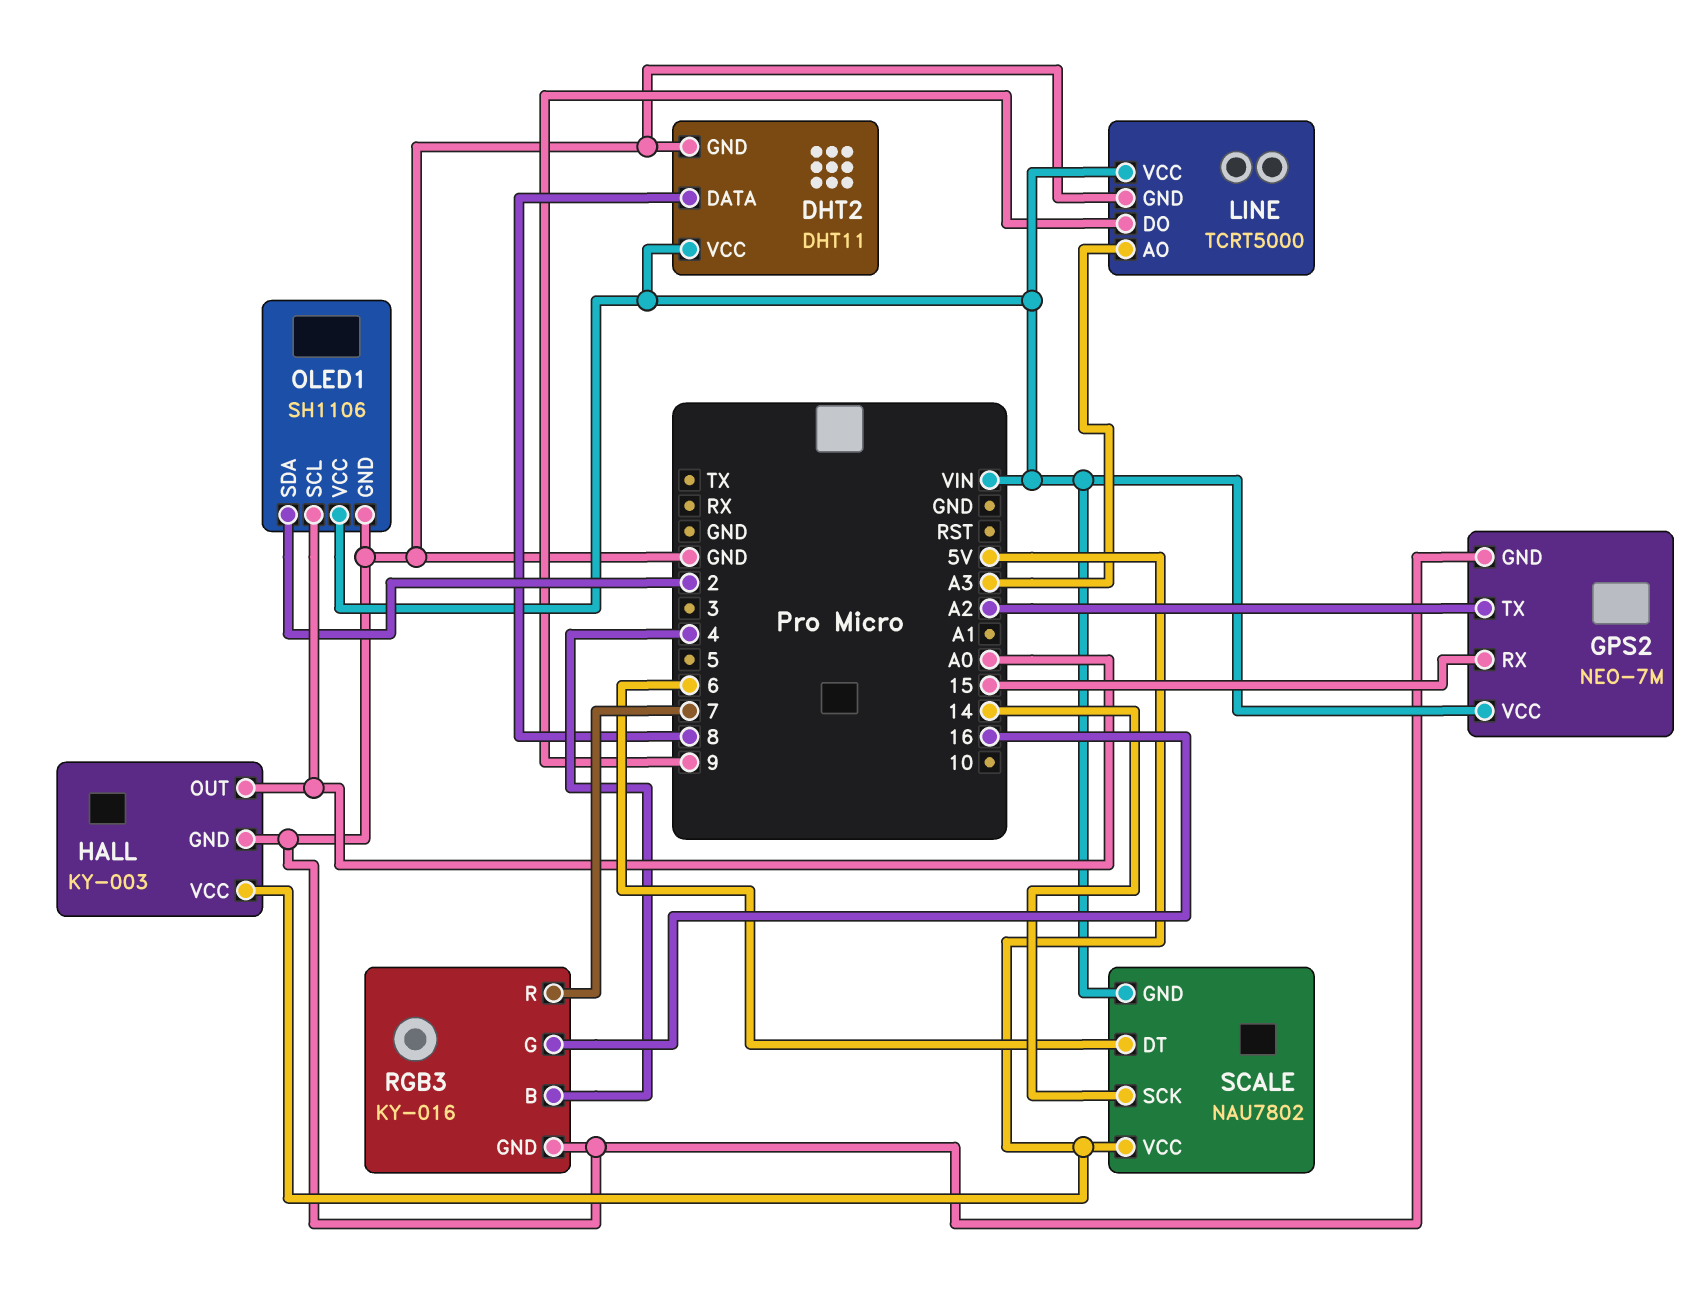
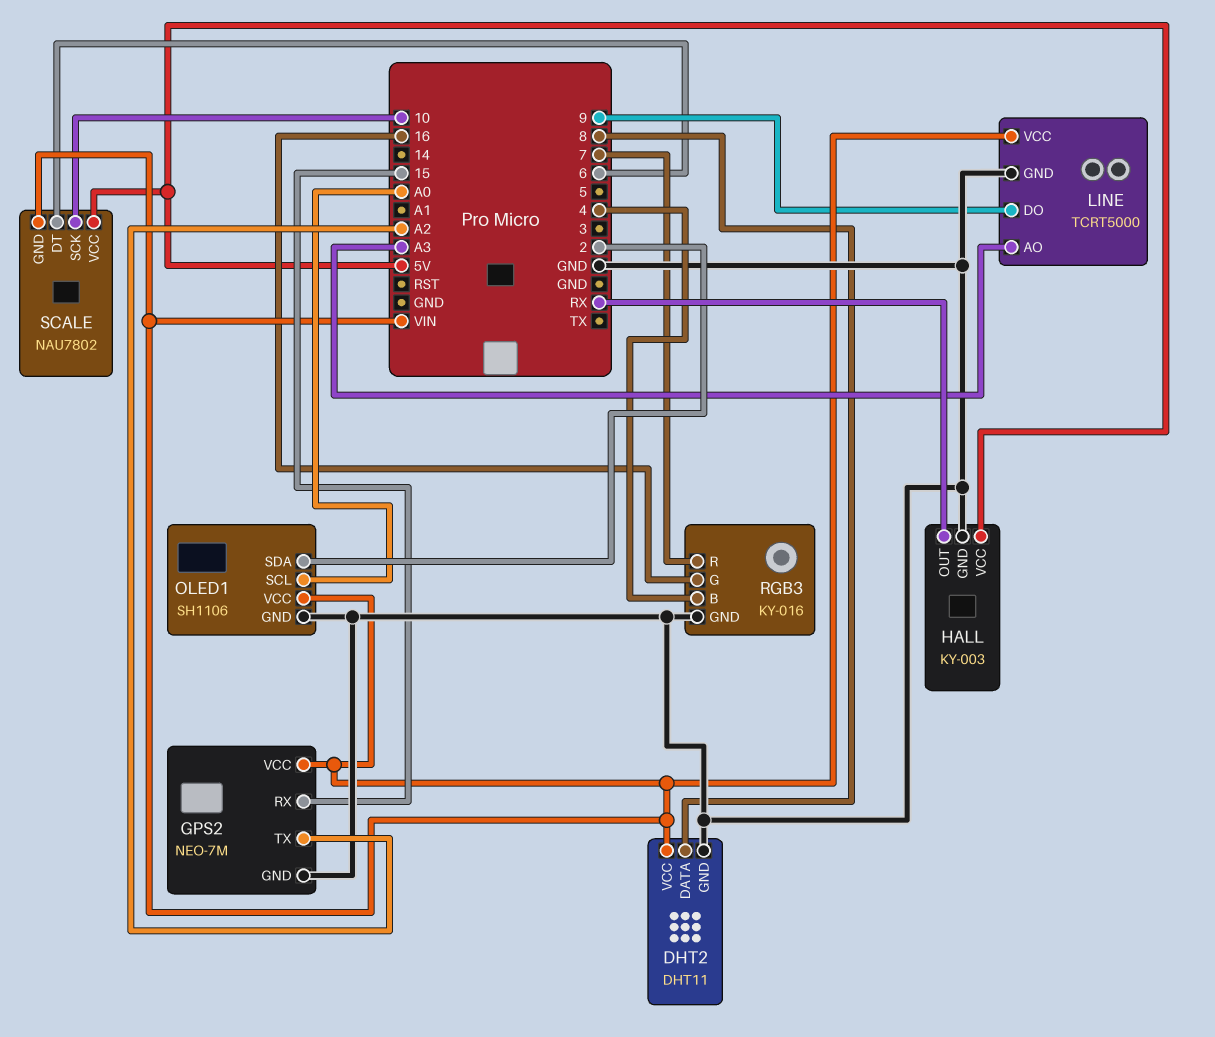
HALL pin OUT: A0 -> RX
SCALE pin SCK: 14 -> 10

